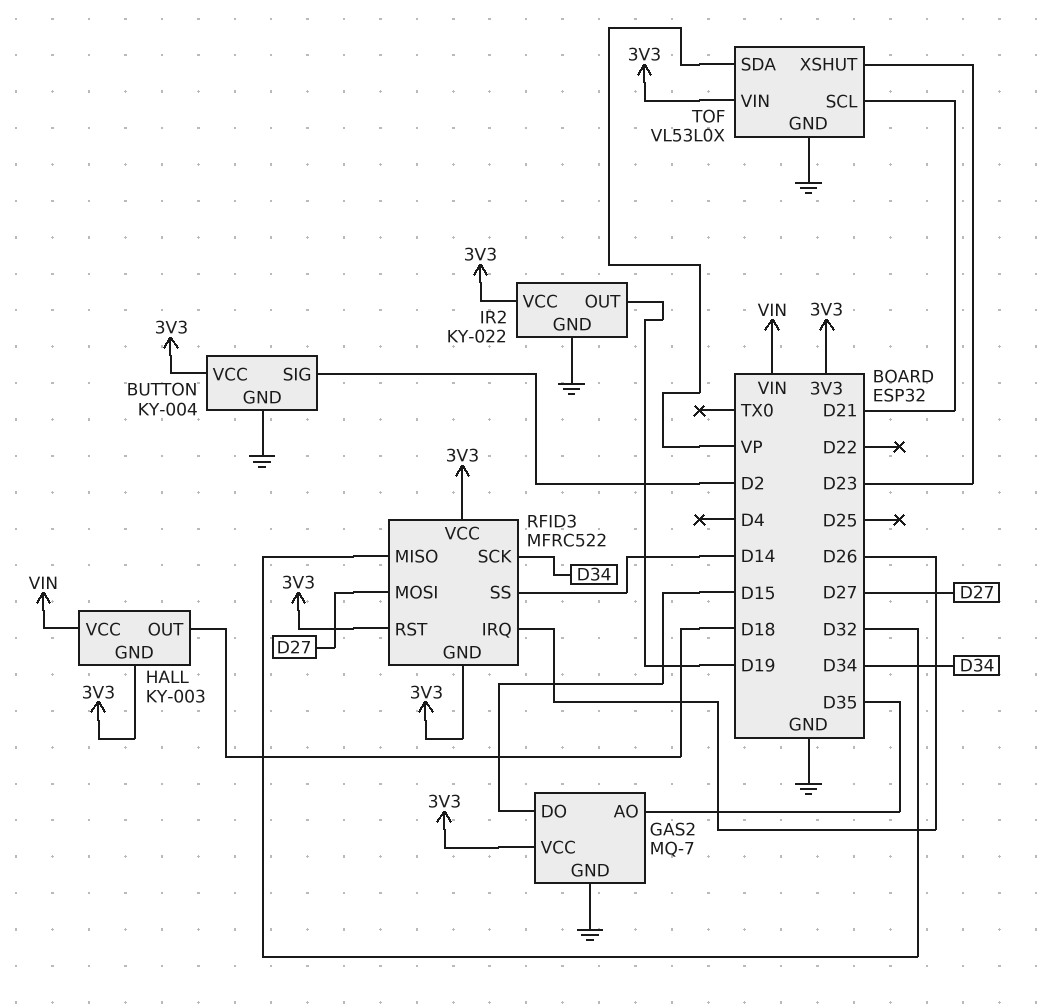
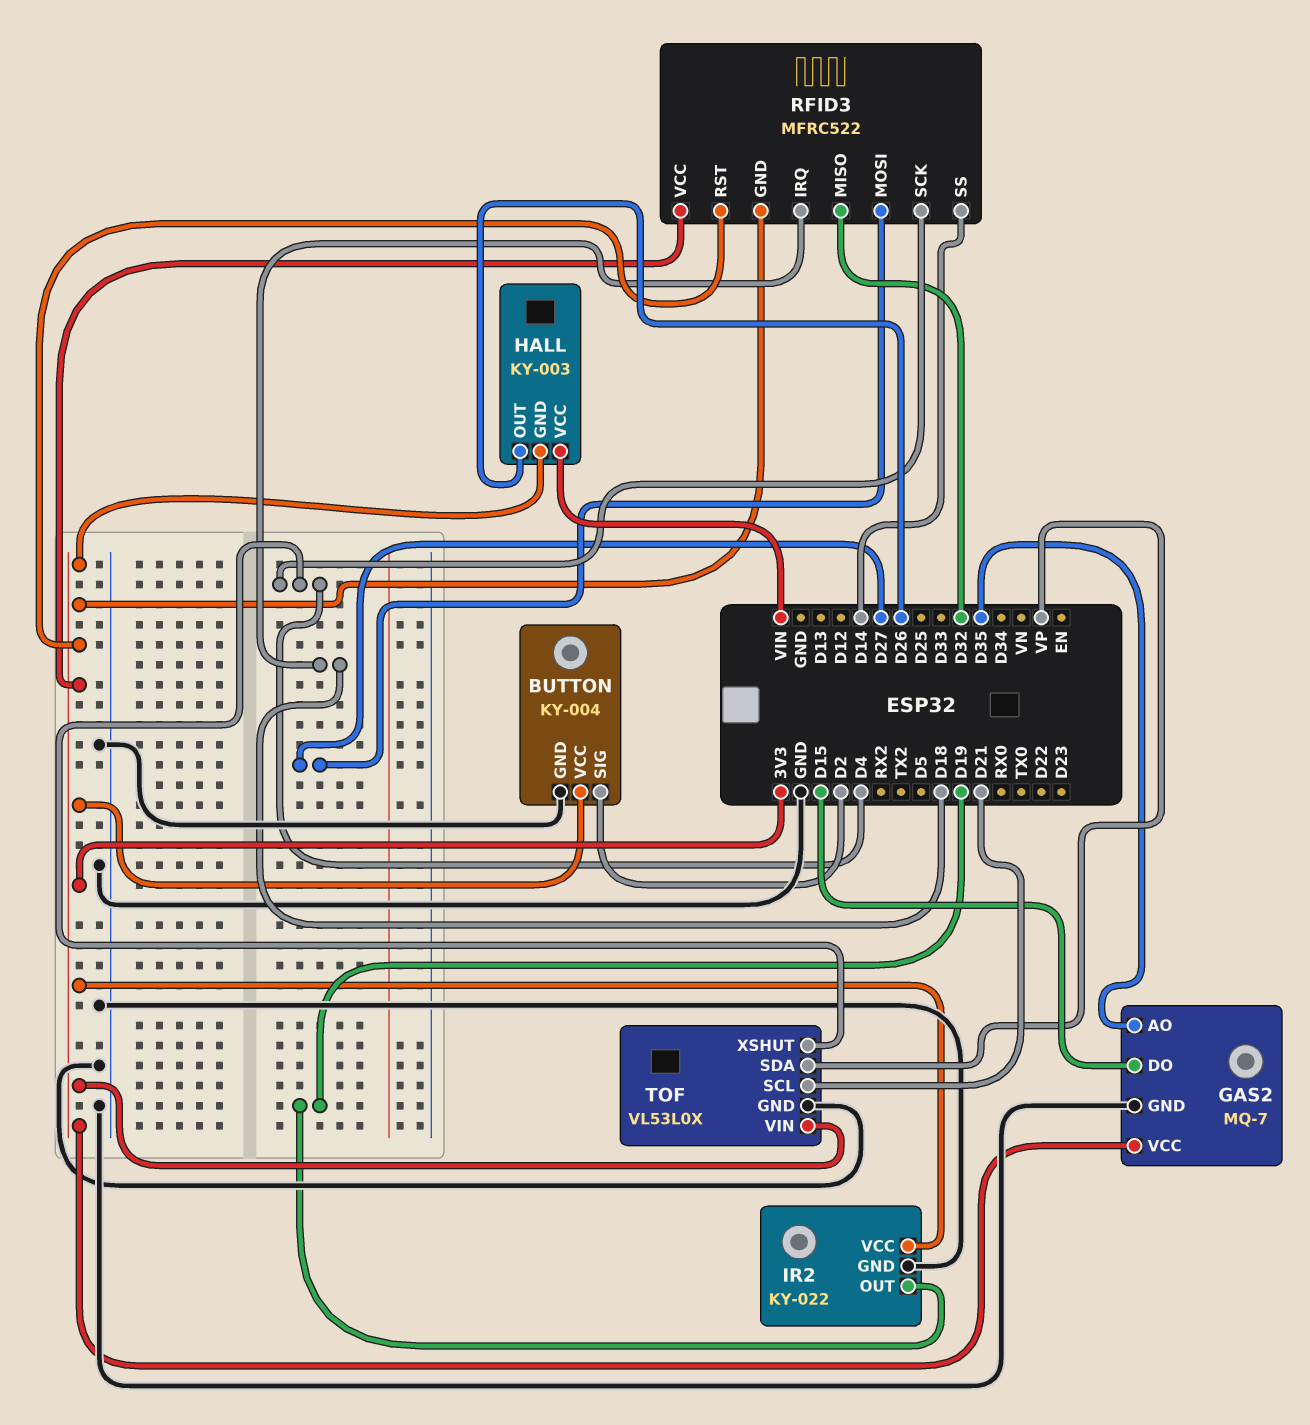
HALL pin OUT: D18 -> D26
RFID3 pin IRQ: D26 -> D18
RFID3 pin SCK: D34 -> D4
TOF pin XSHUT: D23 -> D4

